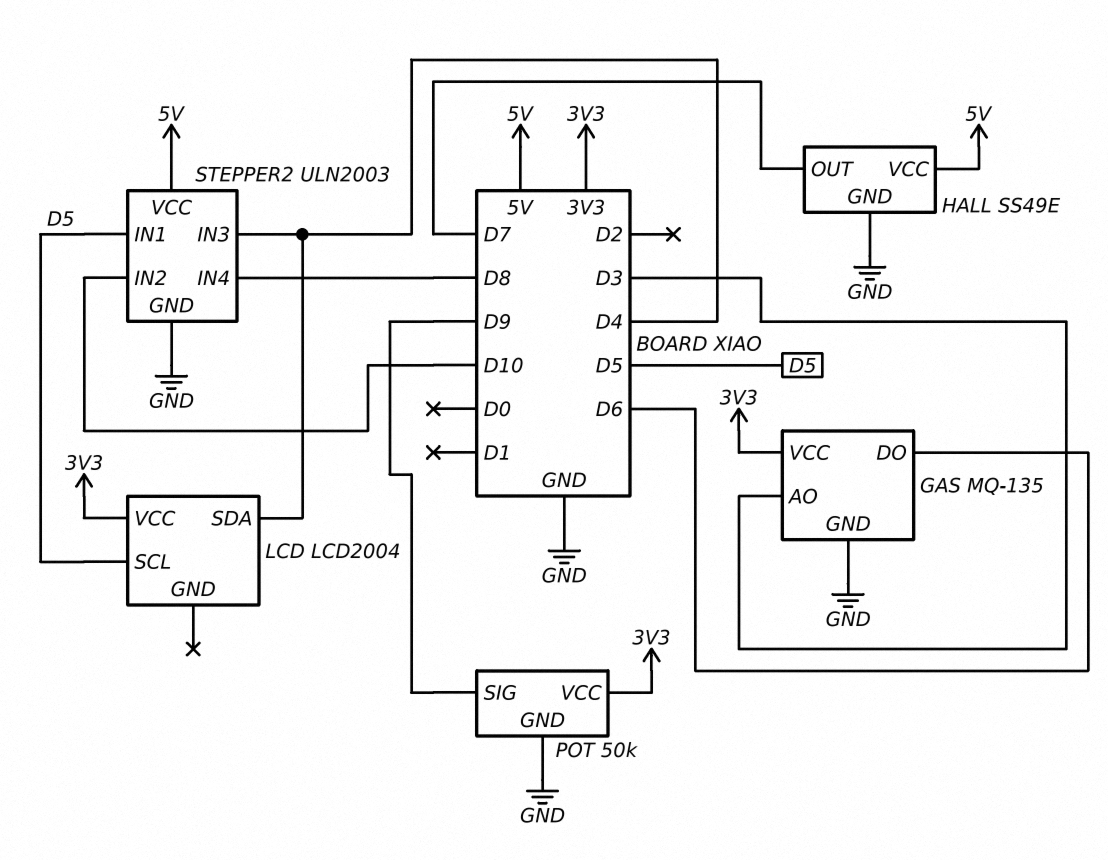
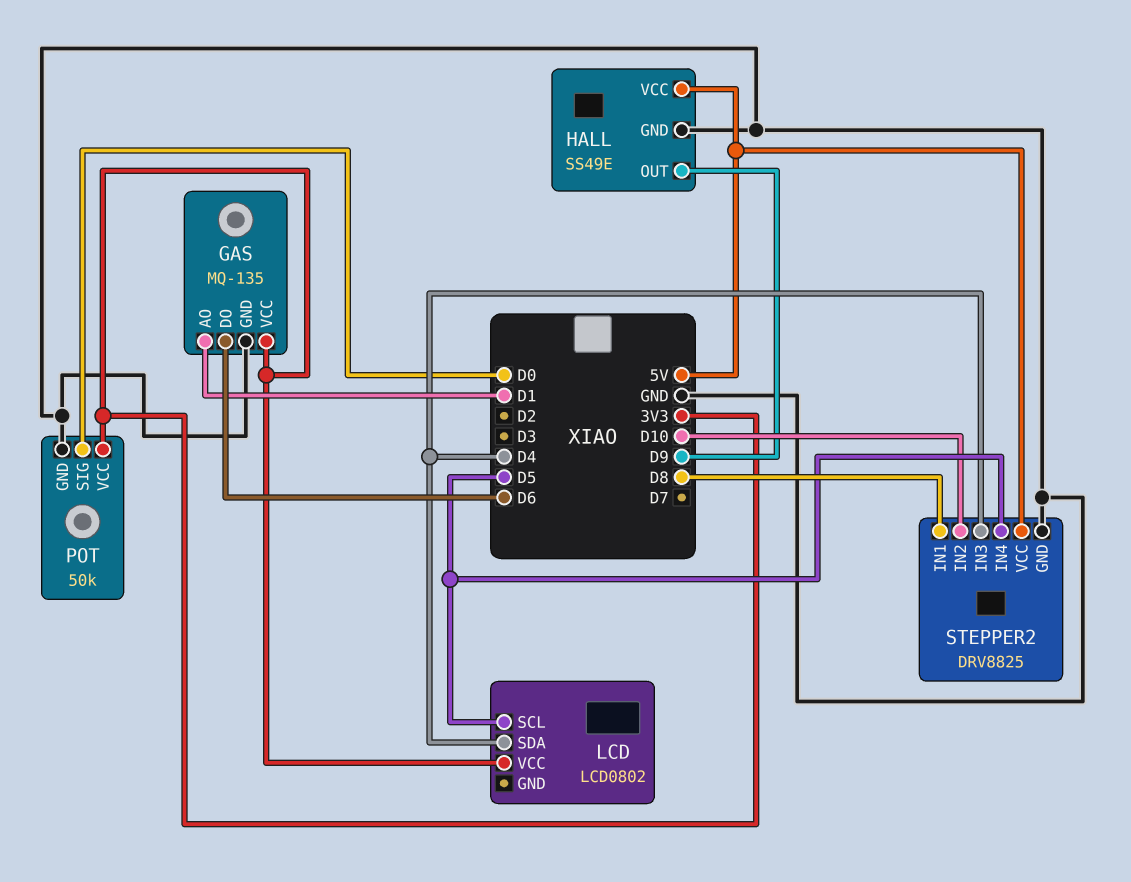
GAS pin AO: D3 -> D1
HALL pin OUT: D7 -> D9
LCD: LCD2004 -> LCD0802
POT pin SIG: D9 -> D0
STEPPER2: ULN2003 -> DRV8825
STEPPER2 pin IN1: D5 -> D8
STEPPER2 pin IN4: D8 -> D5

